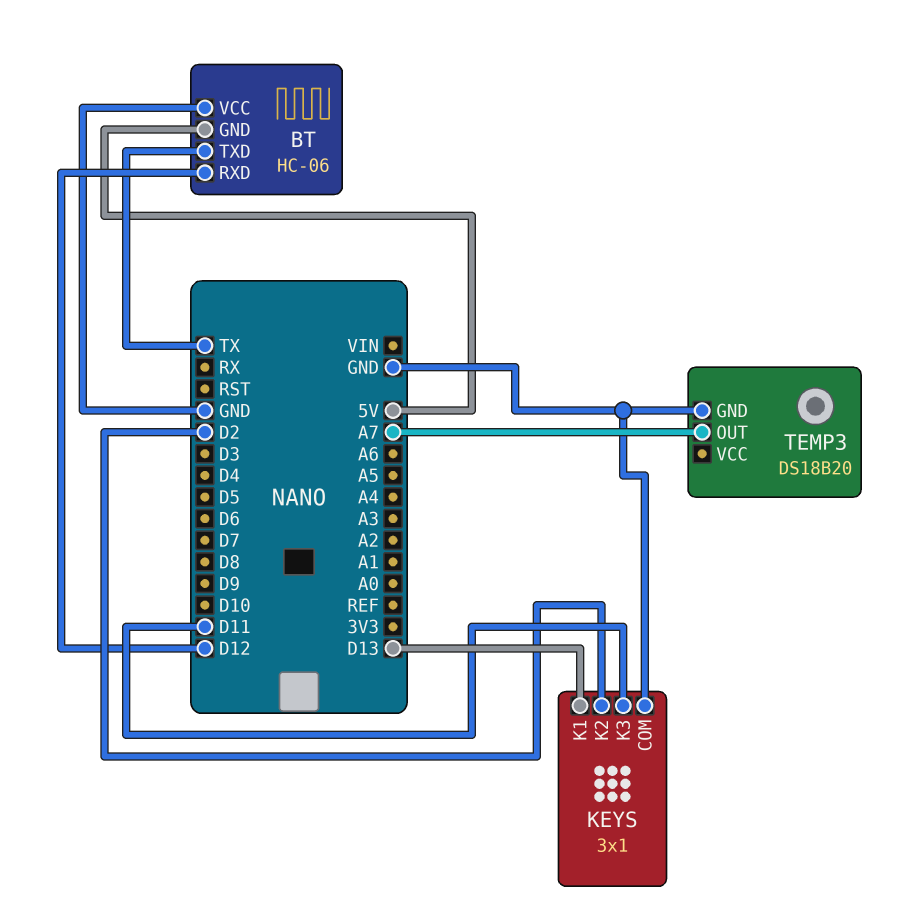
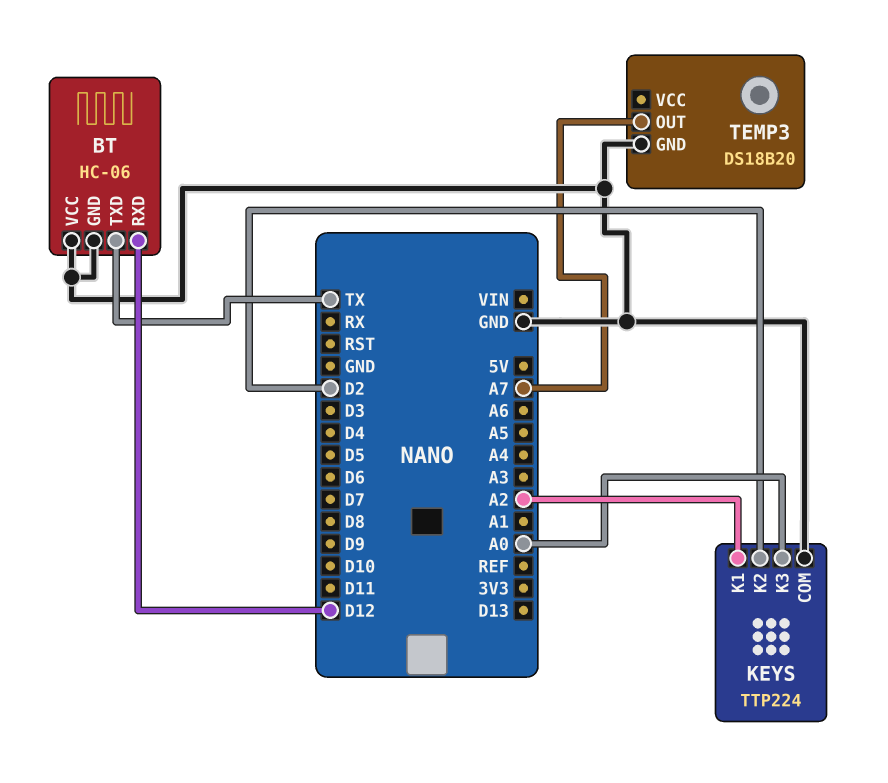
BT pin GND: 5V -> GND
KEYS: 3x1 -> TTP224
KEYS pin K1: D13 -> A2
KEYS pin K3: D11 -> A0

